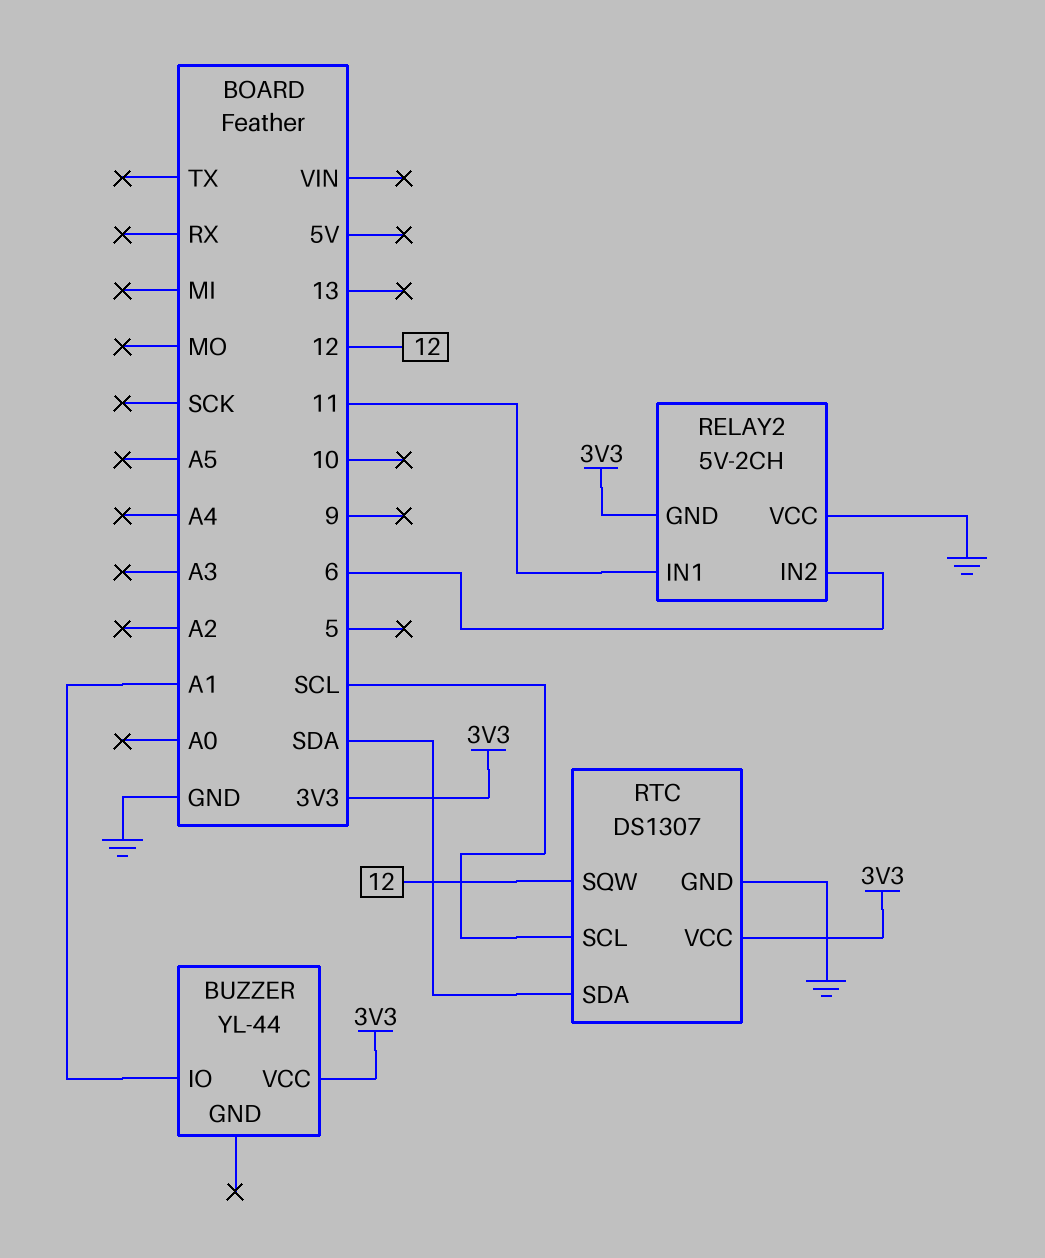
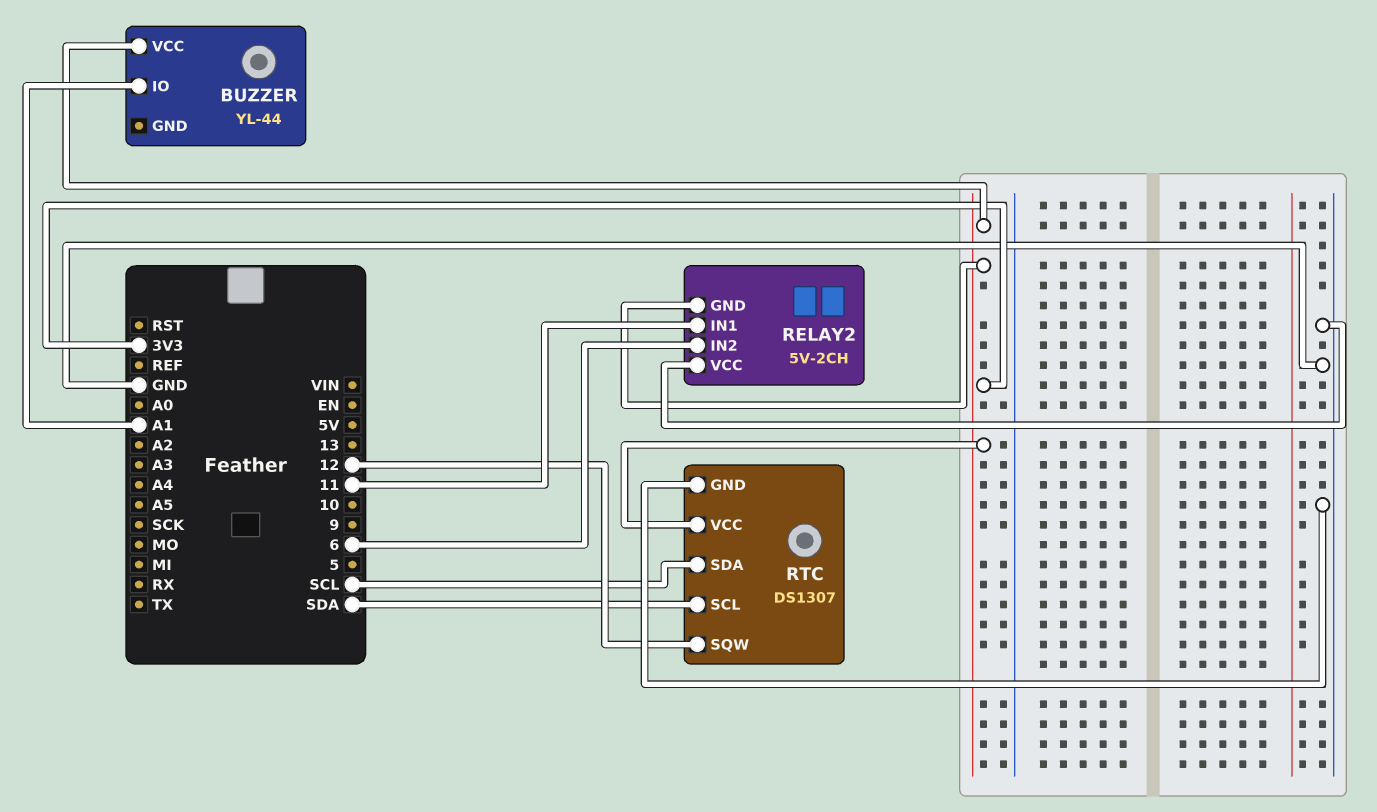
RTC pin SCL: SCL -> SDA
RTC pin SDA: SDA -> SCL

